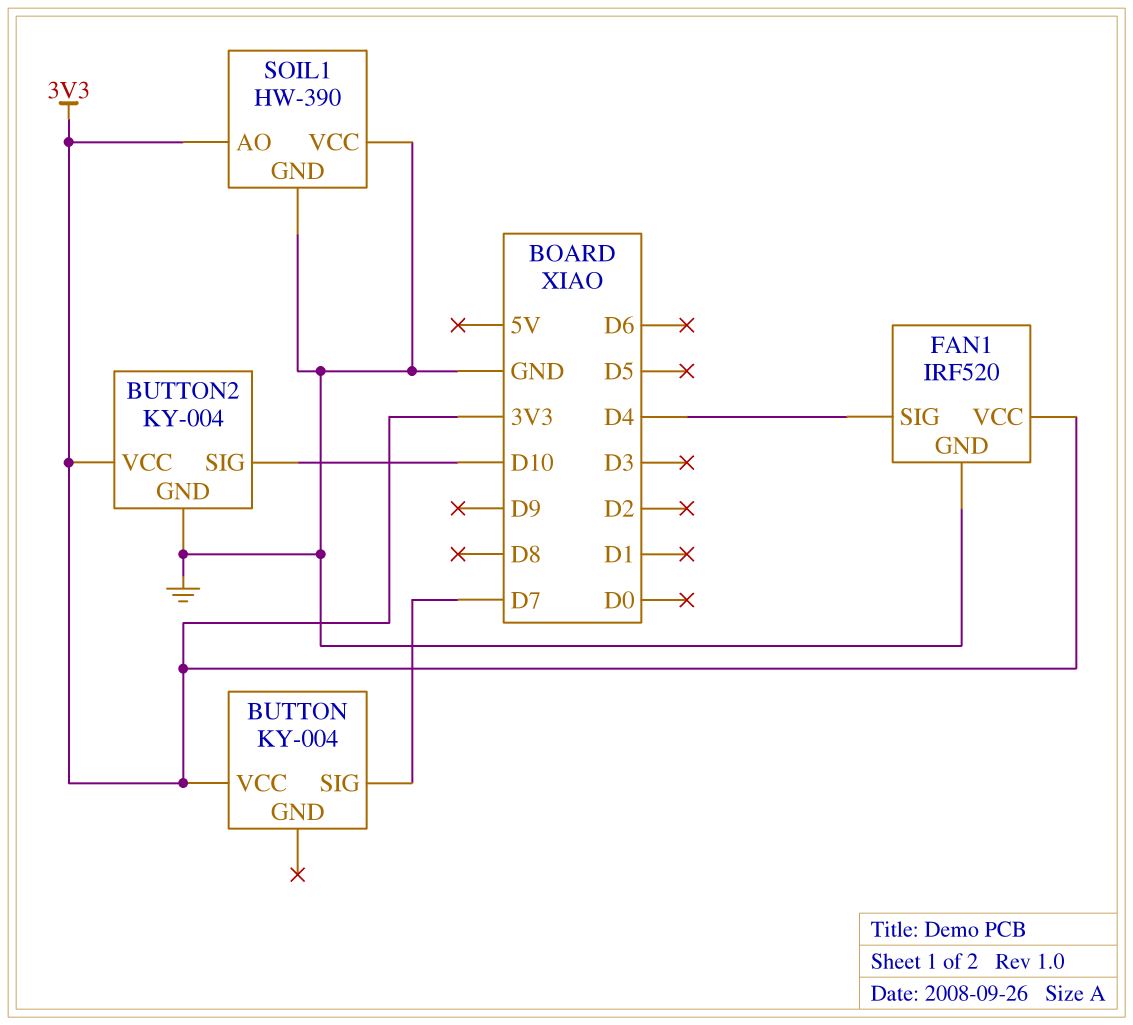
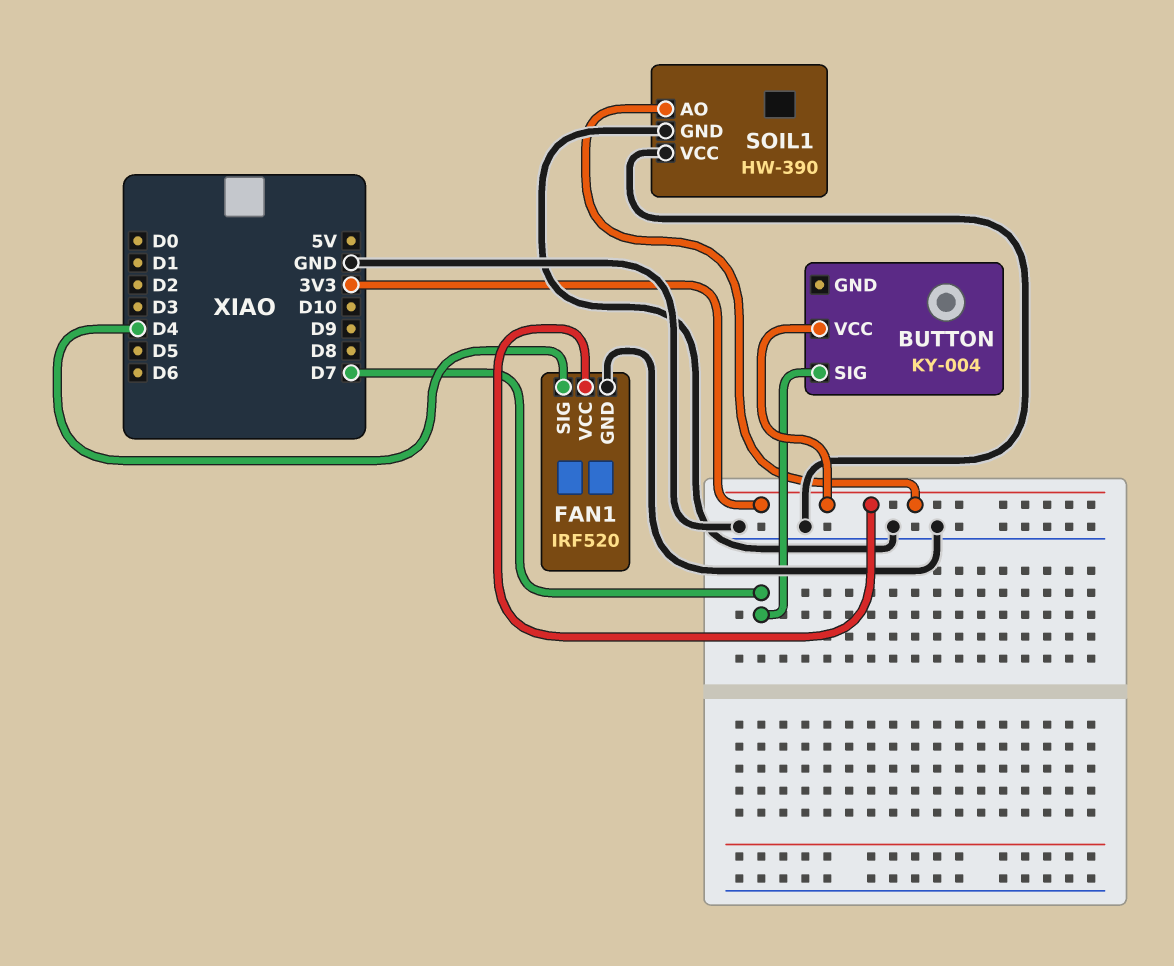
BUTTON2: KY-004 -> none
BUTTON2 pin GND: GND -> none
BUTTON2 pin SIG: D10 -> none
BUTTON2 pin VCC: 3V3 -> none

